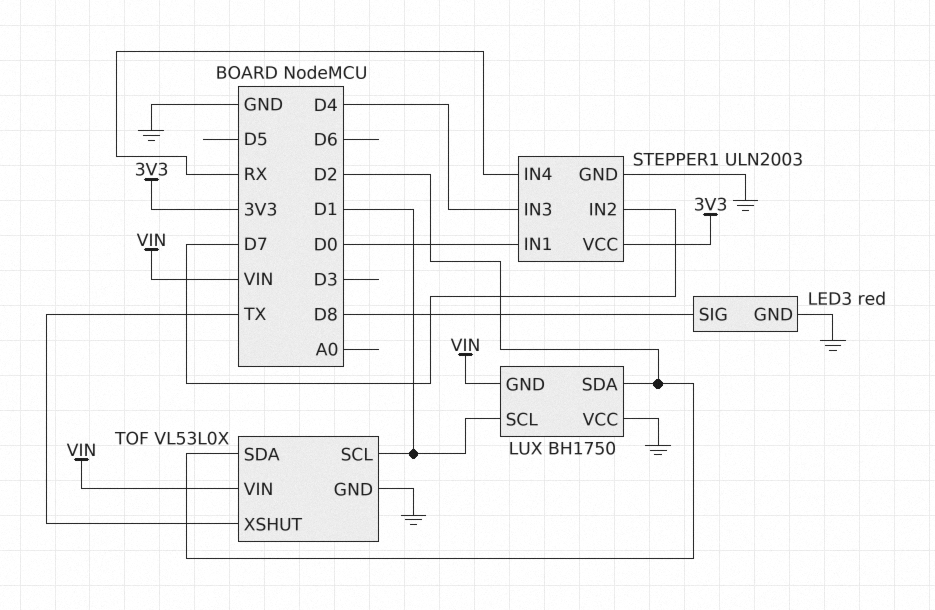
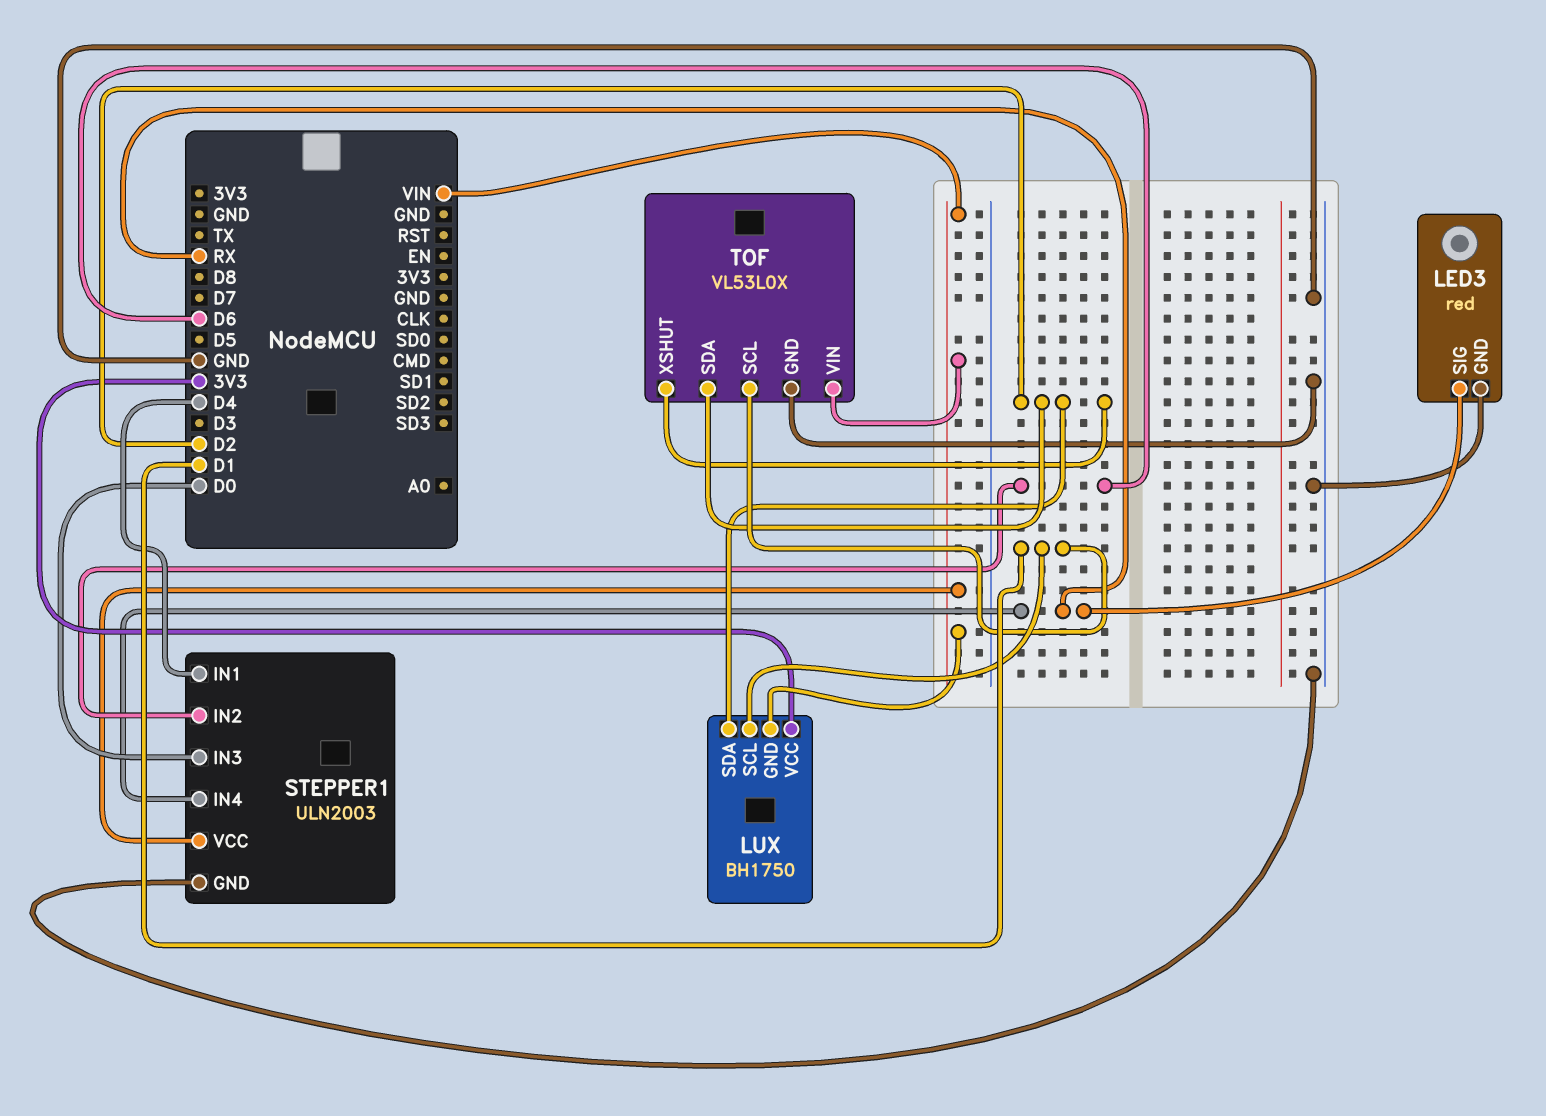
LED3 pin SIG: D8 -> RX
LUX pin VCC: GND -> 3V3
STEPPER1 pin IN1: D0 -> D4
STEPPER1 pin IN2: D7 -> D6
STEPPER1 pin IN3: D4 -> D0
STEPPER1 pin VCC: 3V3 -> VIN
TOF pin XSHUT: TX -> D2

